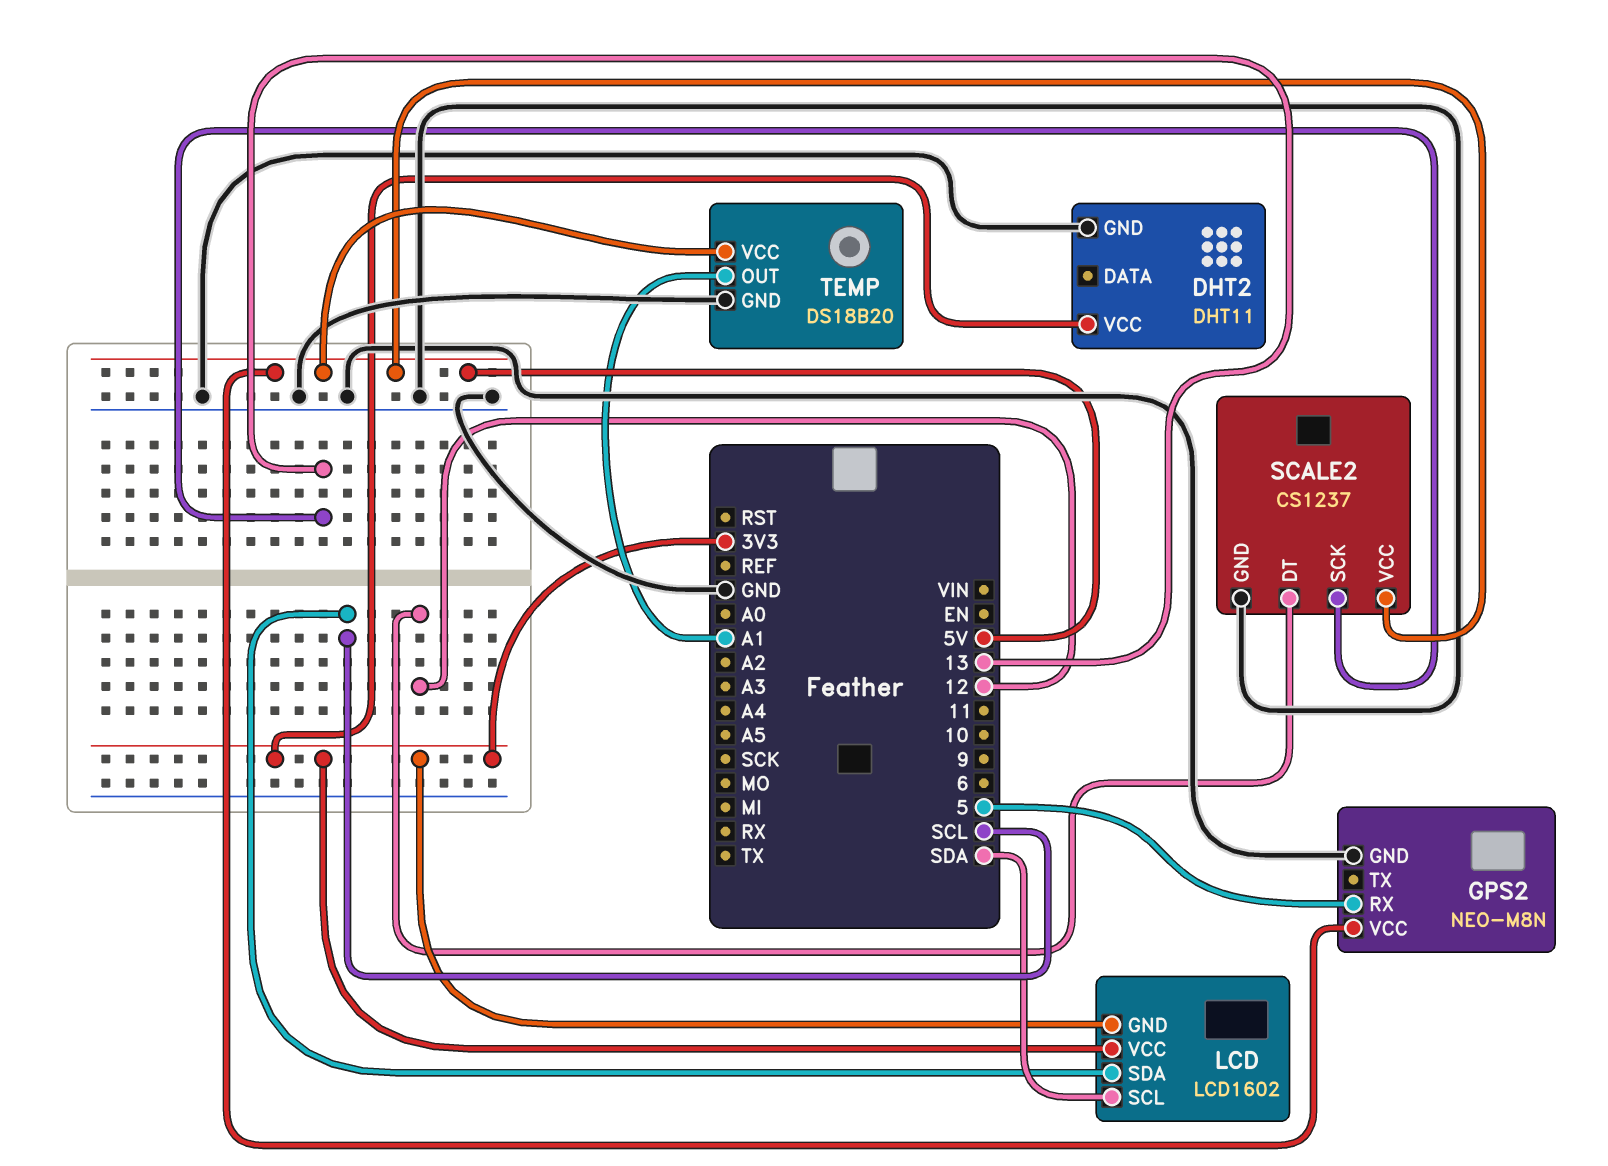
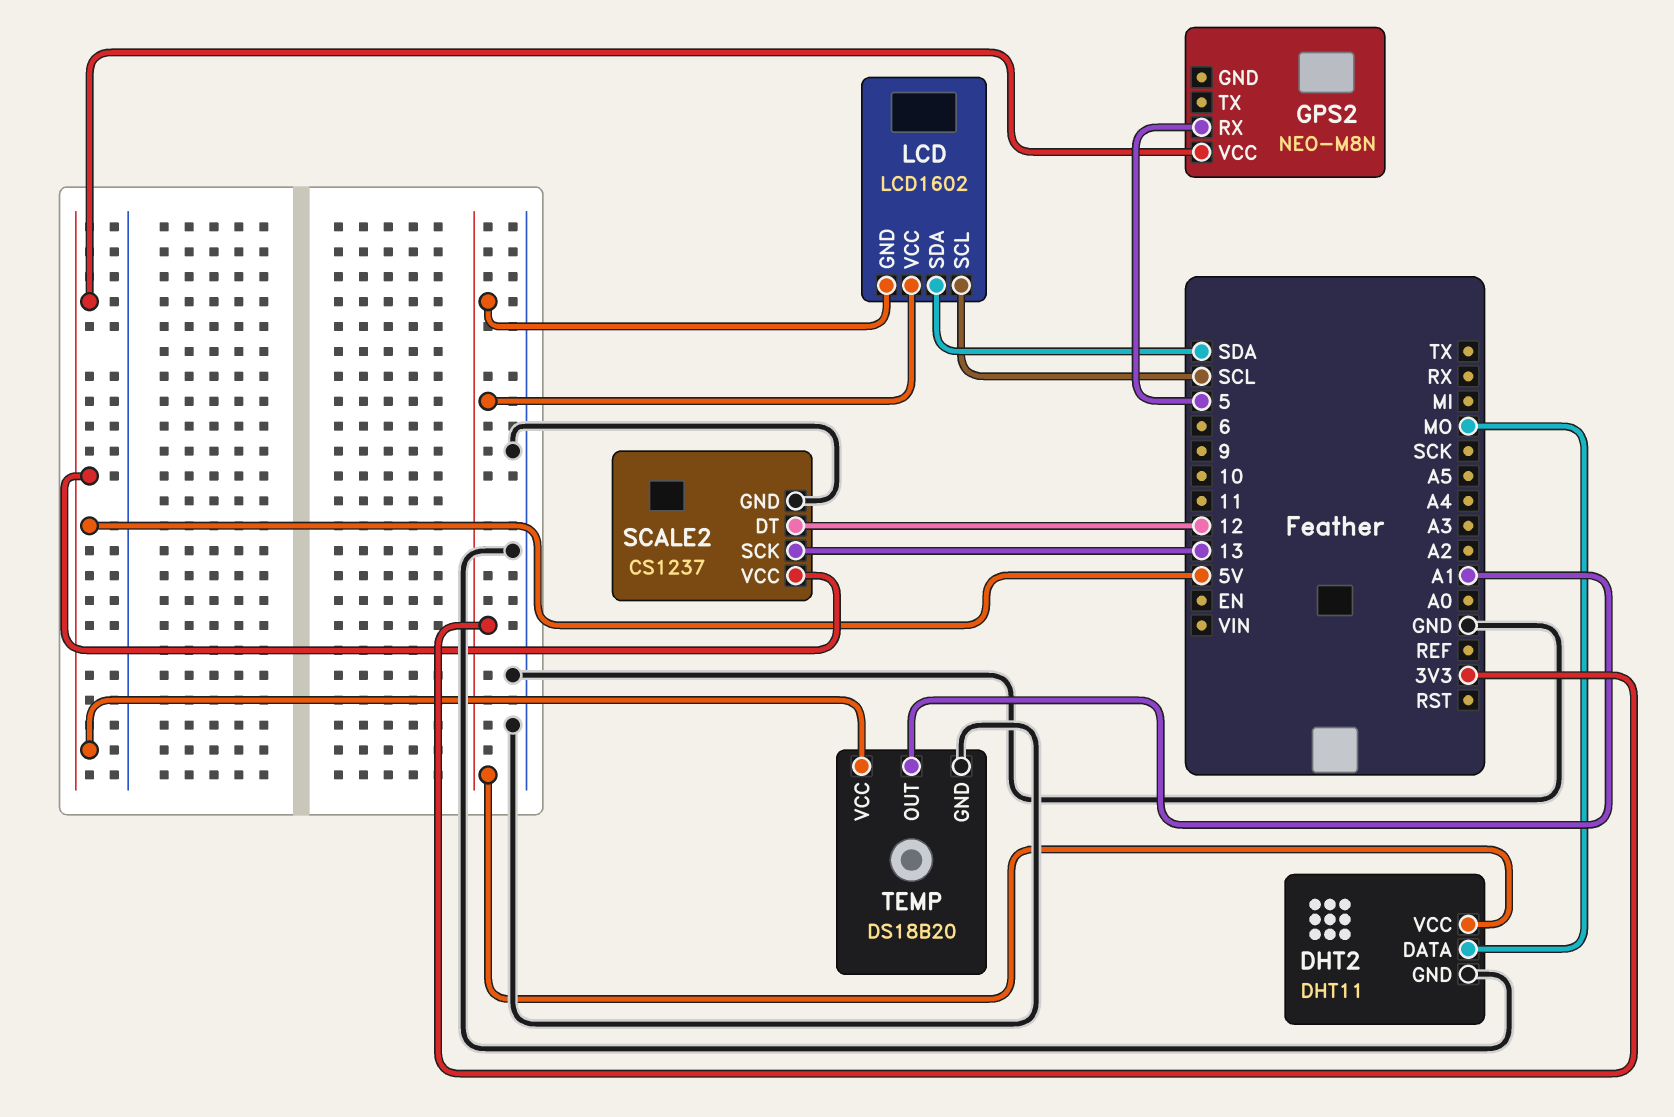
DHT2 pin DATA: none -> MO
GPS2 pin GND: GND -> none
LCD pin SCL: SDA -> SCL
LCD pin SDA: SCL -> SDA

